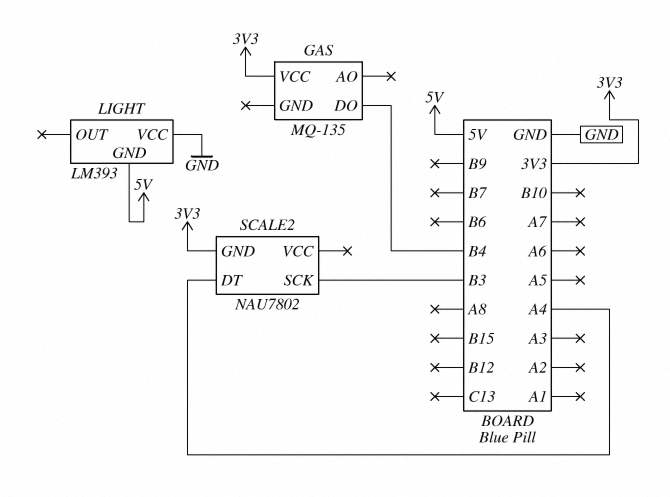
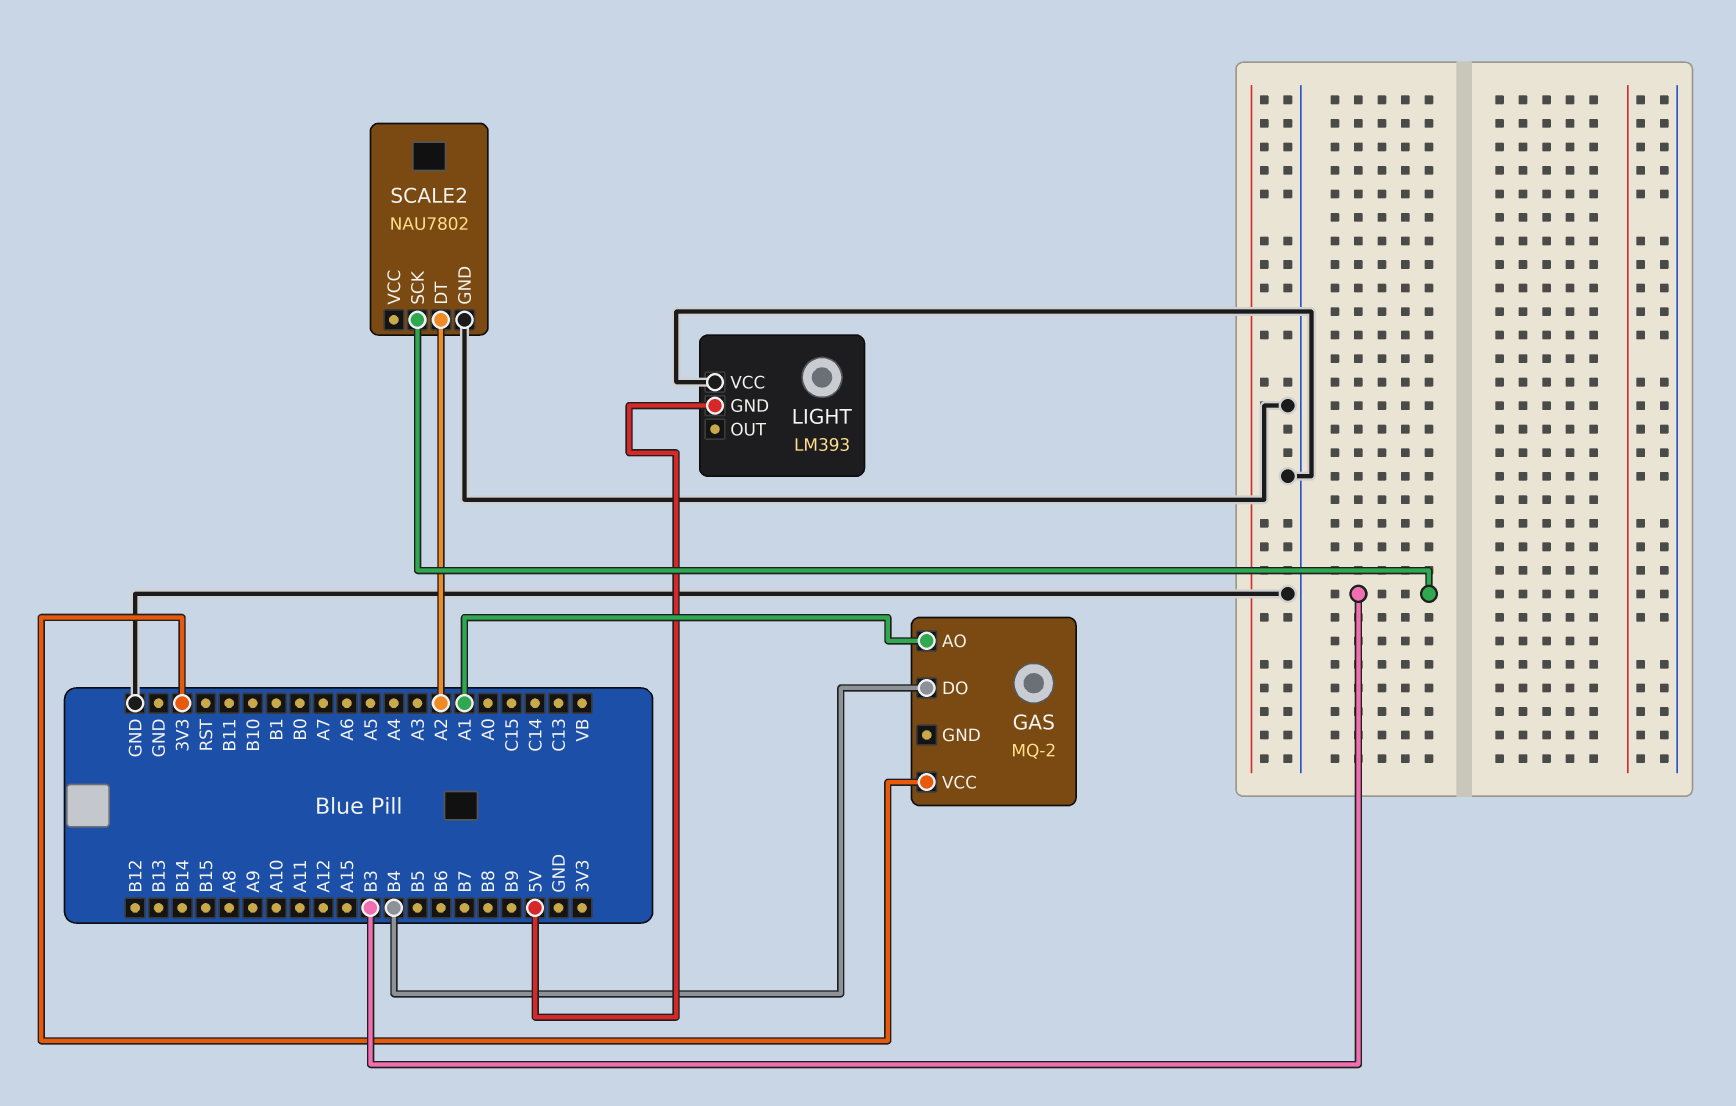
GAS: MQ-135 -> MQ-2
GAS pin AO: none -> A1
SCALE2 pin DT: A4 -> A2
SCALE2 pin GND: 3V3 -> GND

